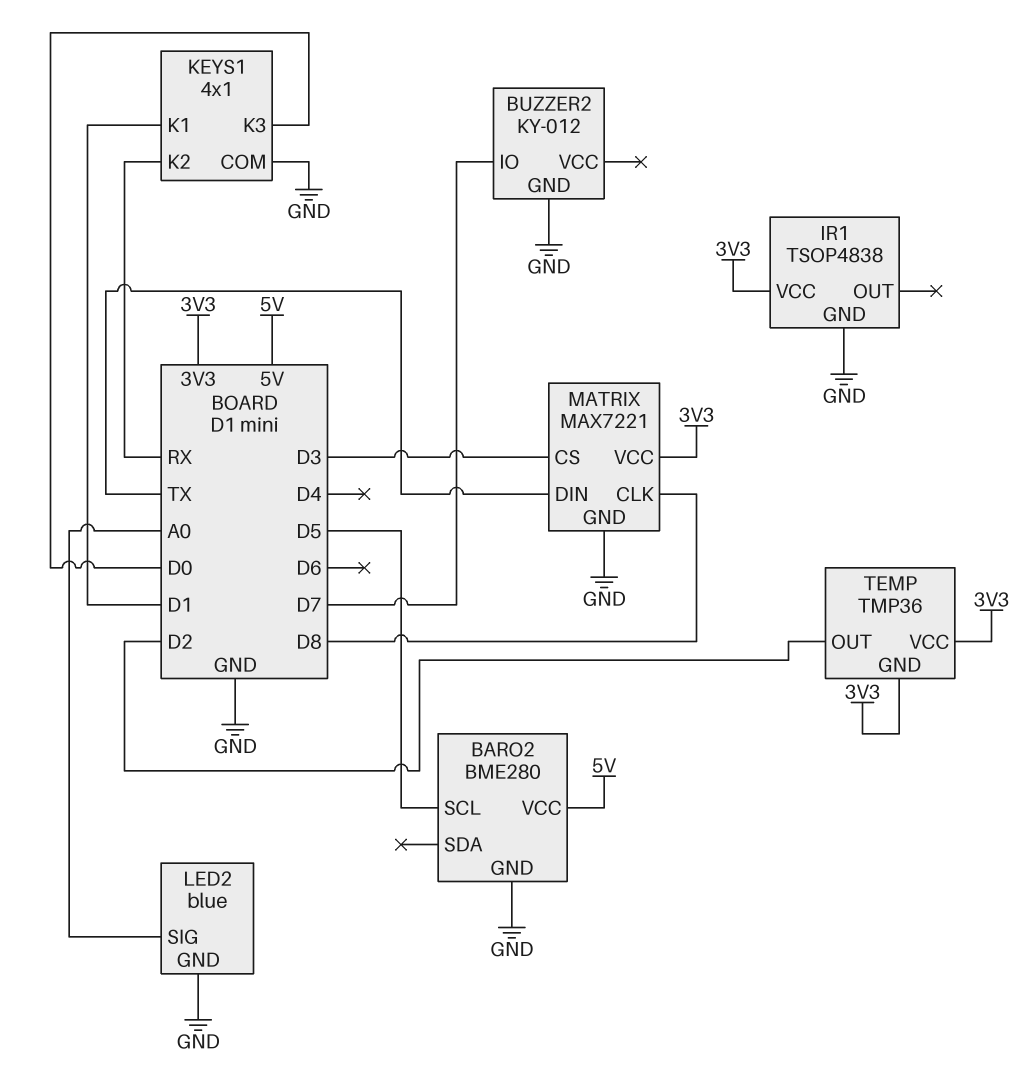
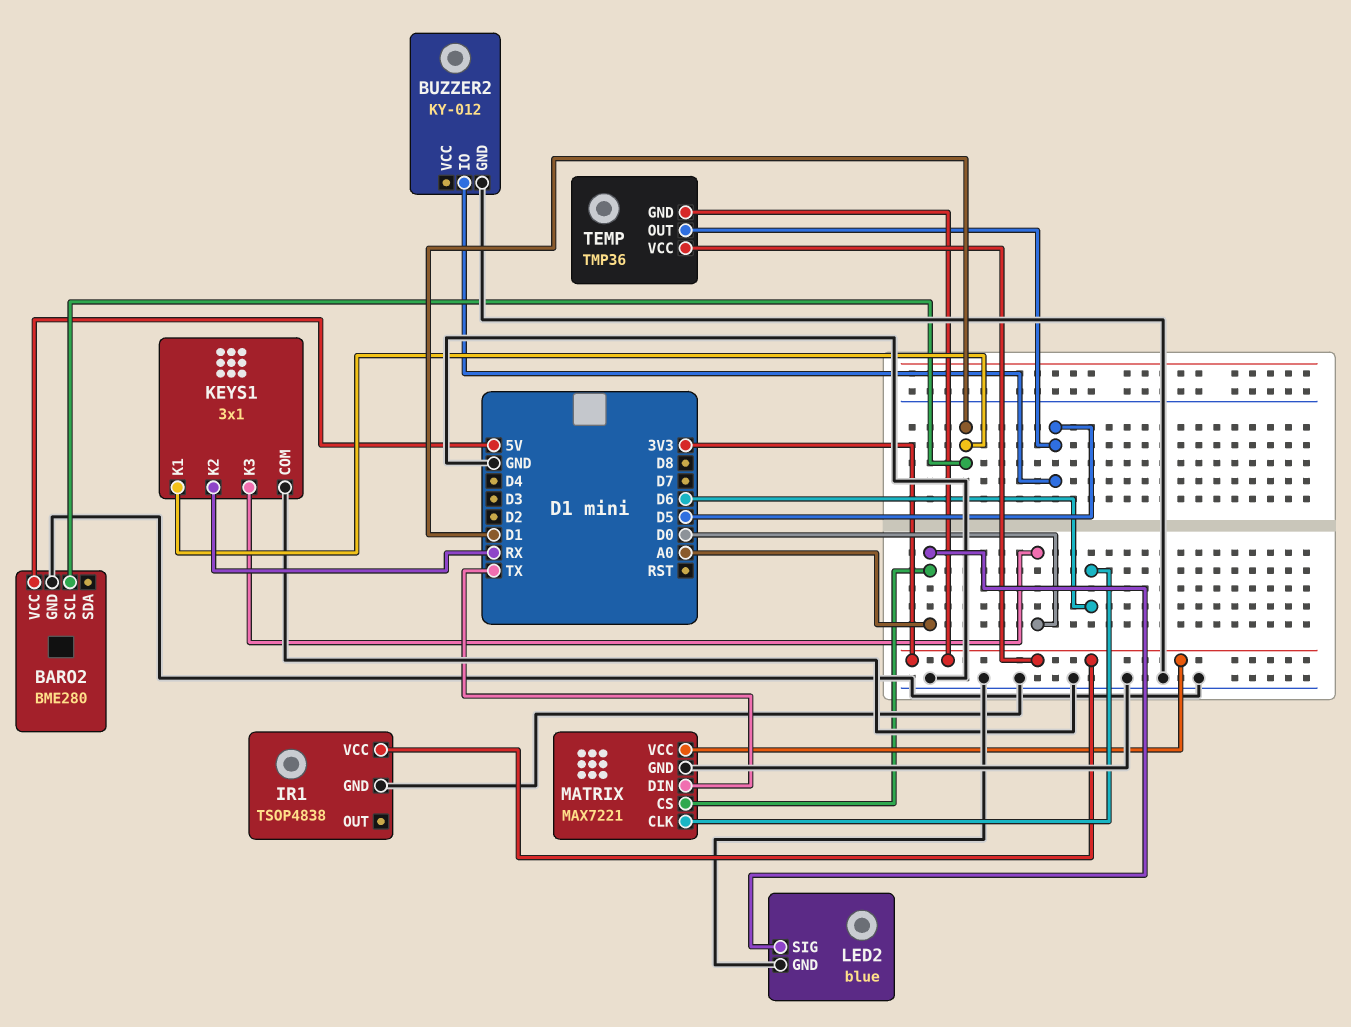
BARO2 pin SCL: D5 -> D1
BUZZER2 pin IO: D7 -> D5
KEYS1: 4x1 -> 3x1
MATRIX pin CLK: D8 -> D6
MATRIX pin CS: D3 -> A0
TEMP pin OUT: D2 -> D5

